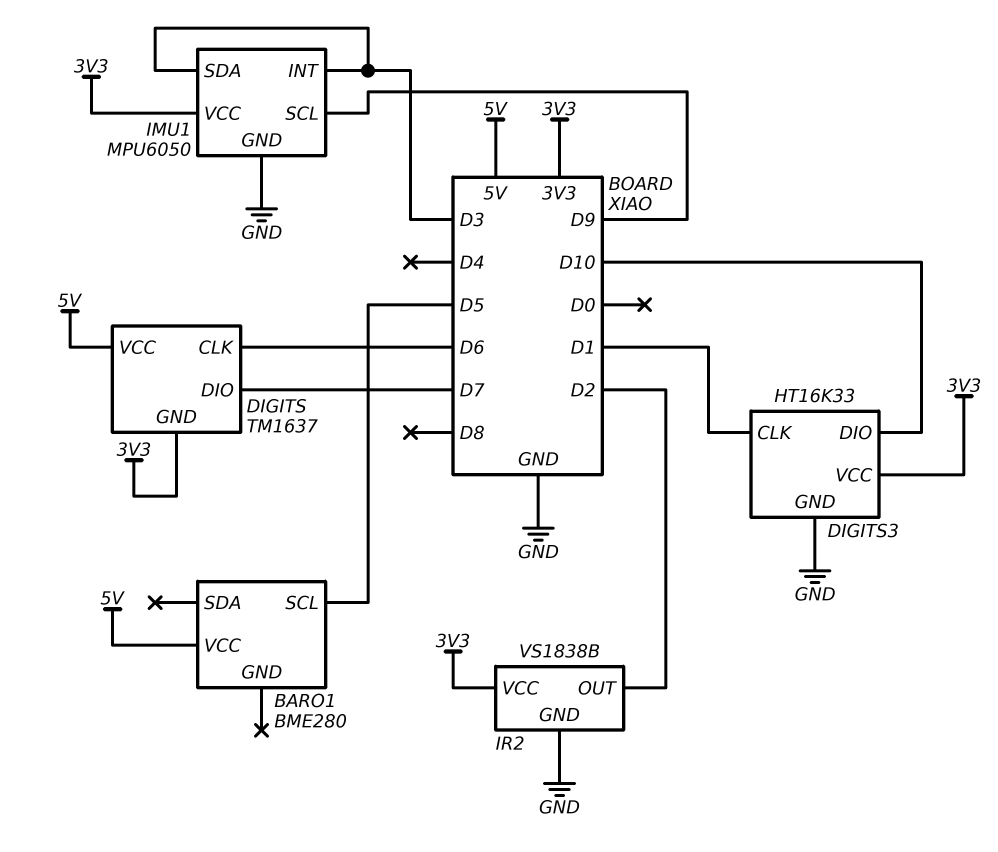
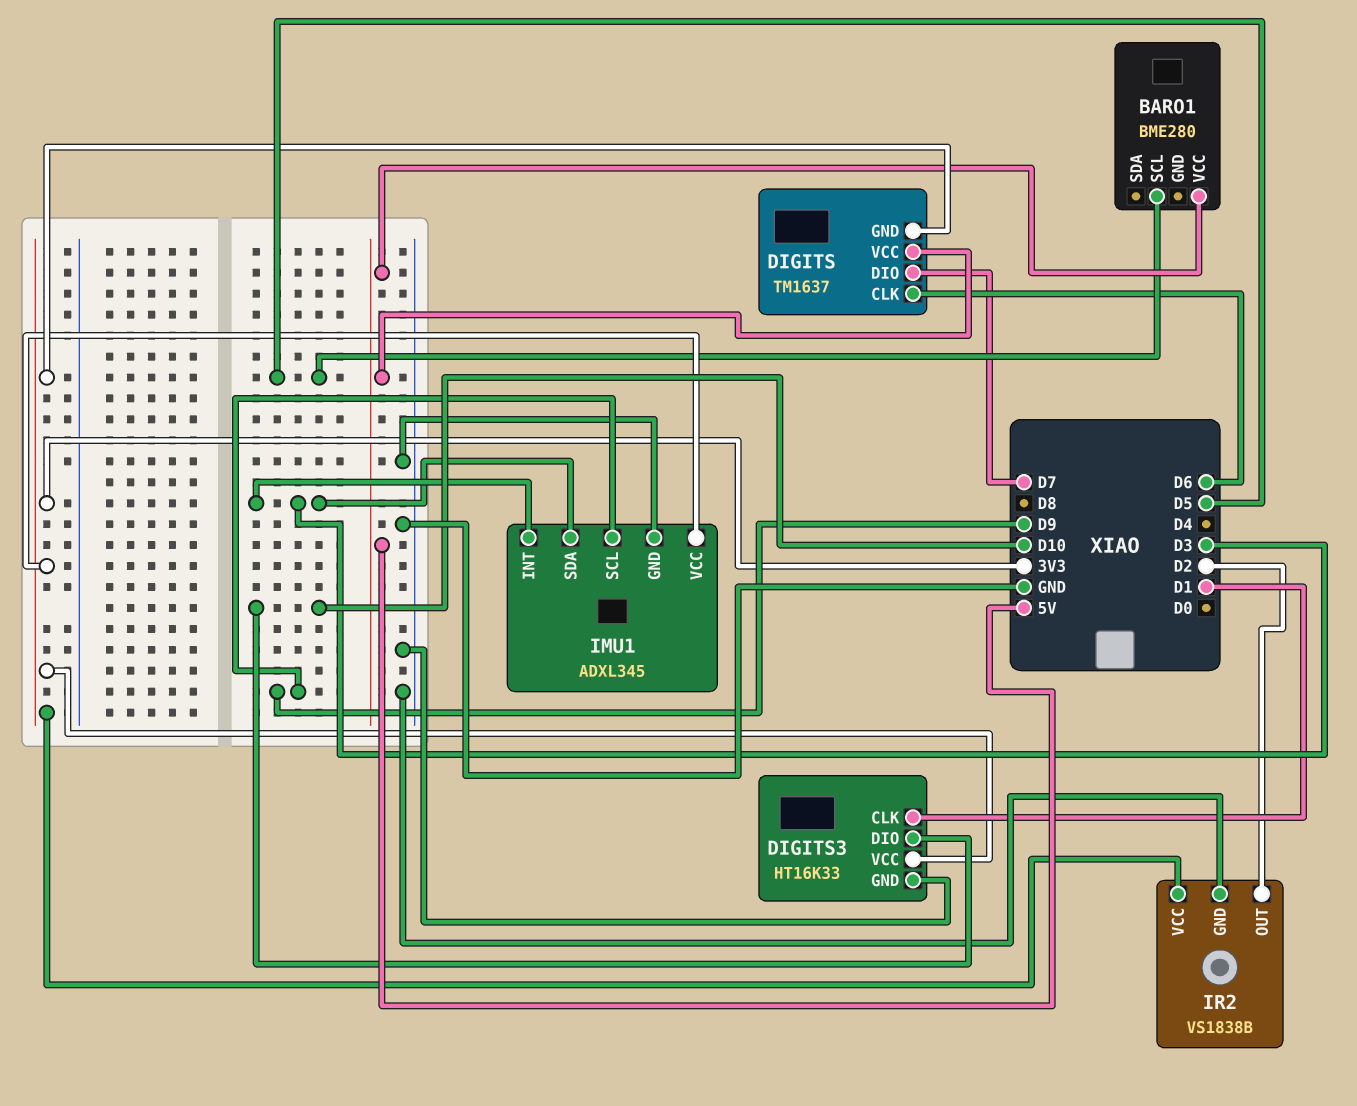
IMU1: MPU6050 -> ADXL345

